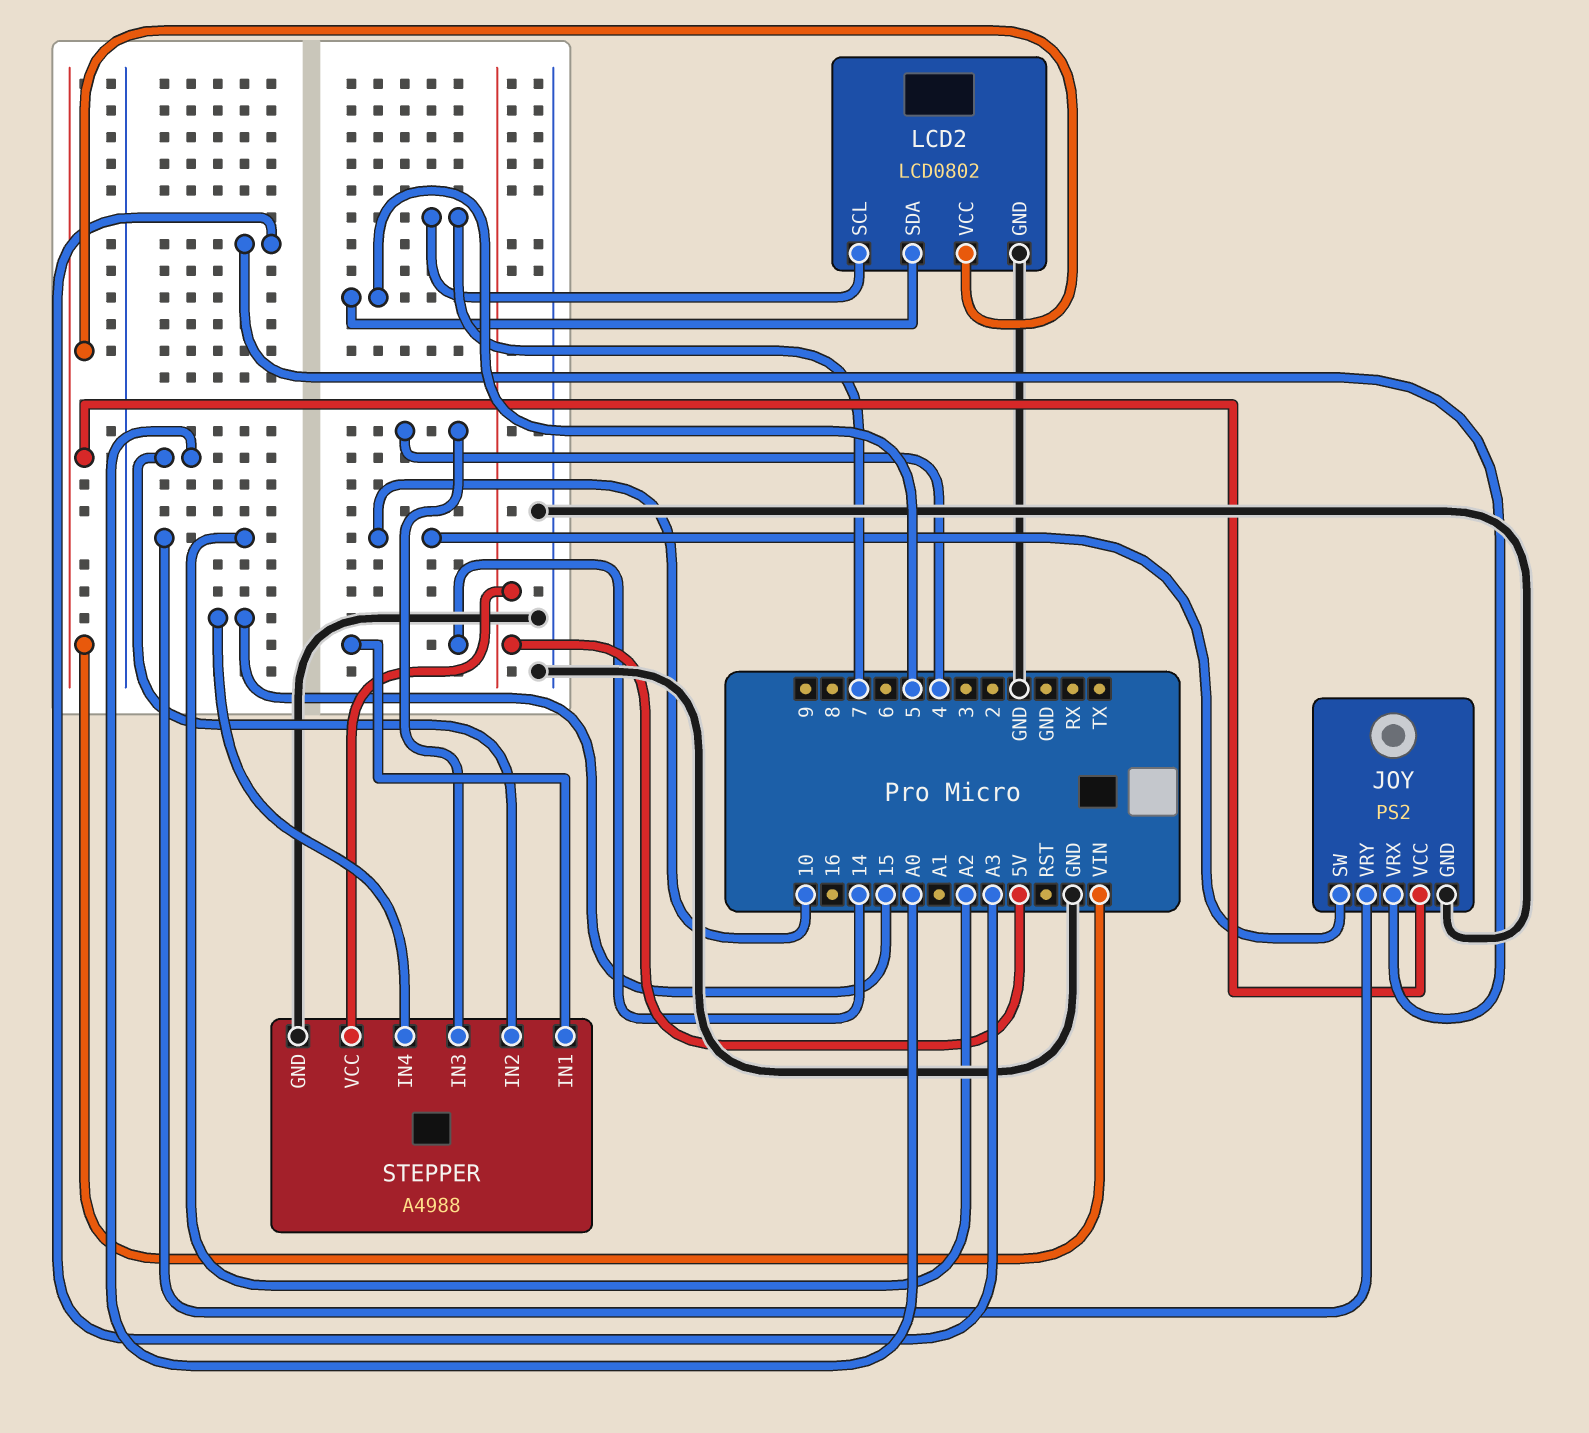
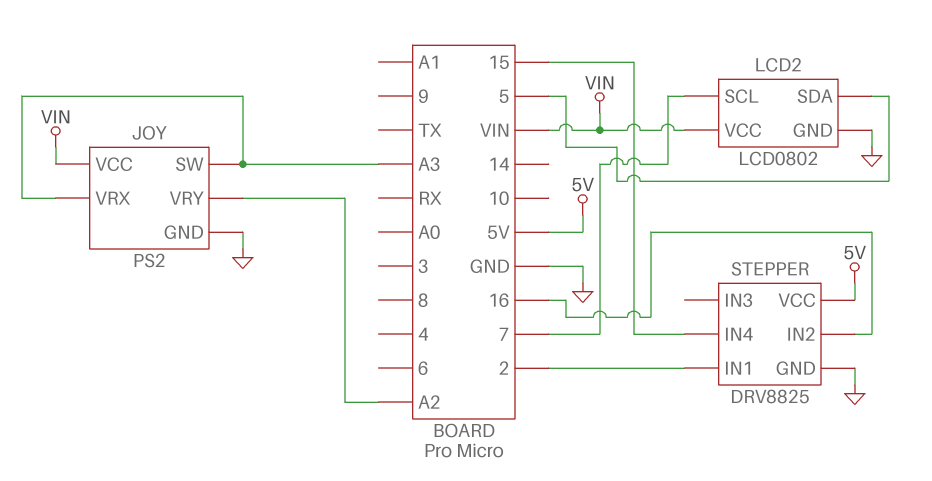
JOY pin SW: 10 -> A3
STEPPER: A4988 -> DRV8825
STEPPER pin IN1: 14 -> 2
STEPPER pin IN2: A0 -> 16
STEPPER pin IN3: 4 -> none

